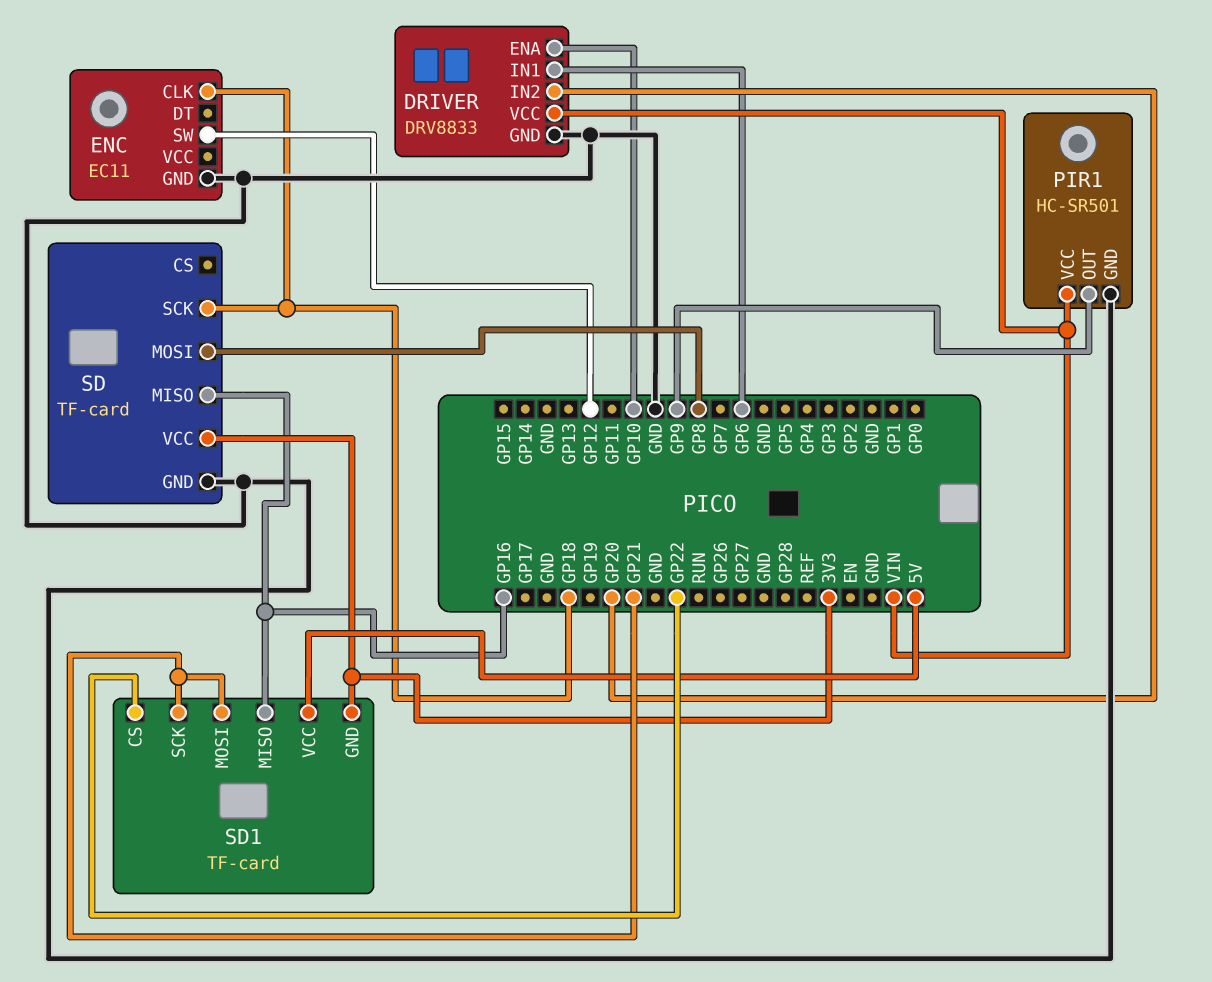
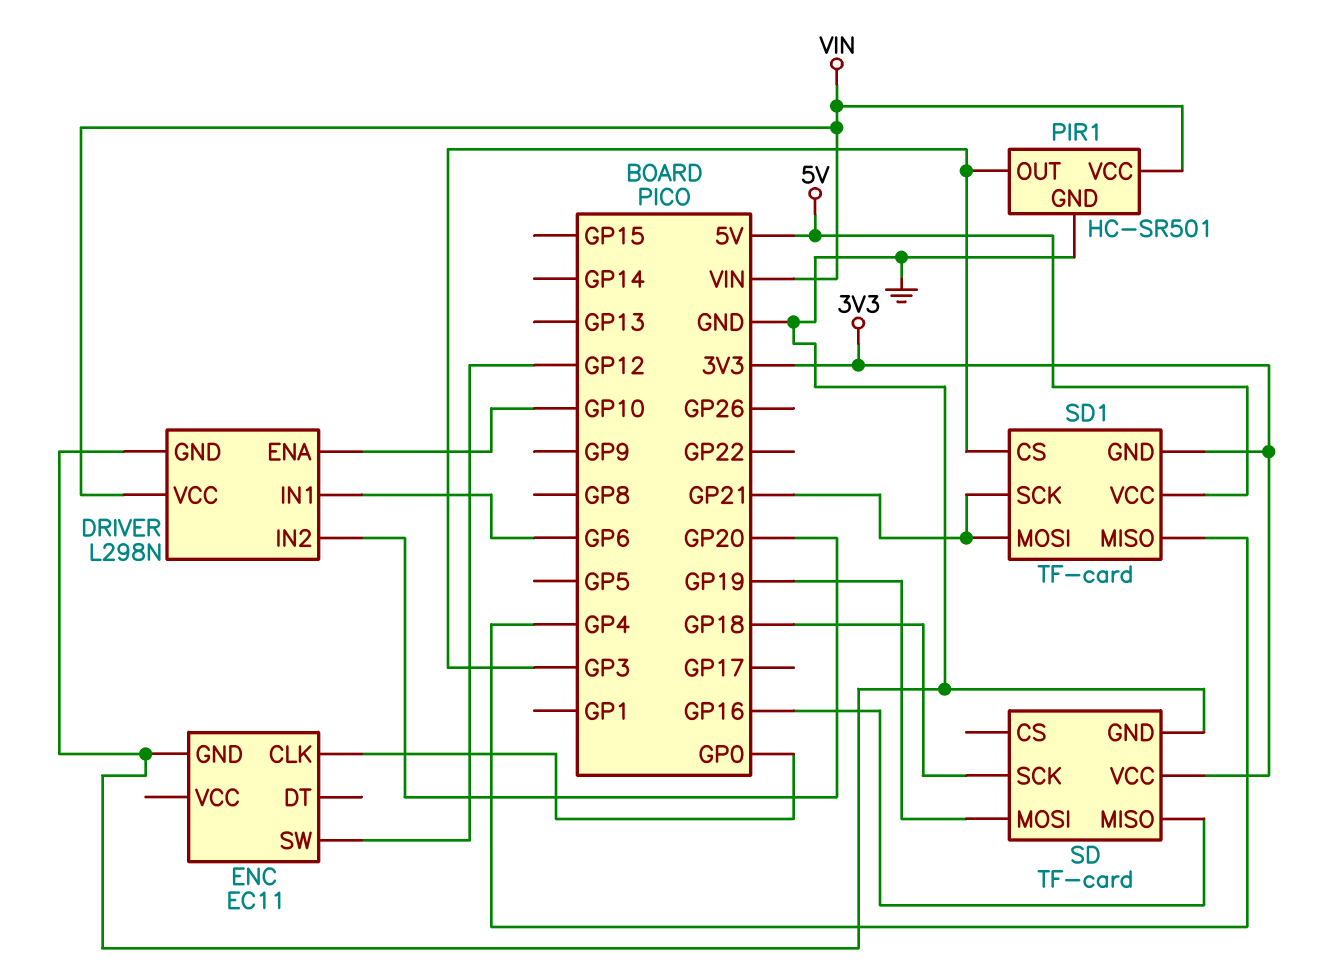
DRIVER: DRV8833 -> L298N
ENC pin CLK: GP18 -> GP0
PIR1 pin OUT: GP9 -> GP3
SD pin MOSI: GP8 -> GP19
SD1 pin CS: GP22 -> GP3
SD1 pin MISO: GP16 -> GP4

